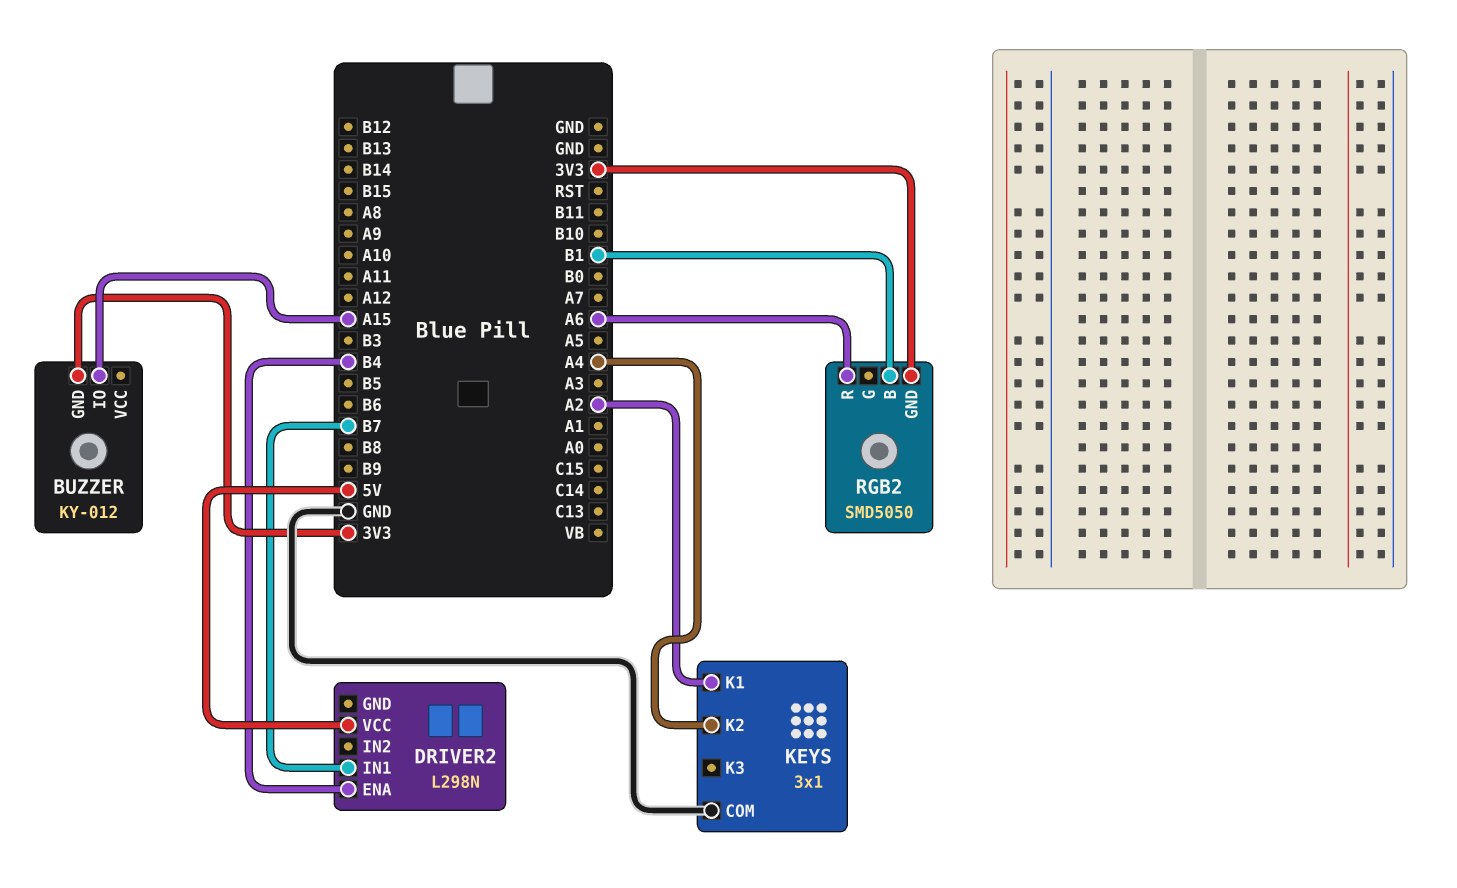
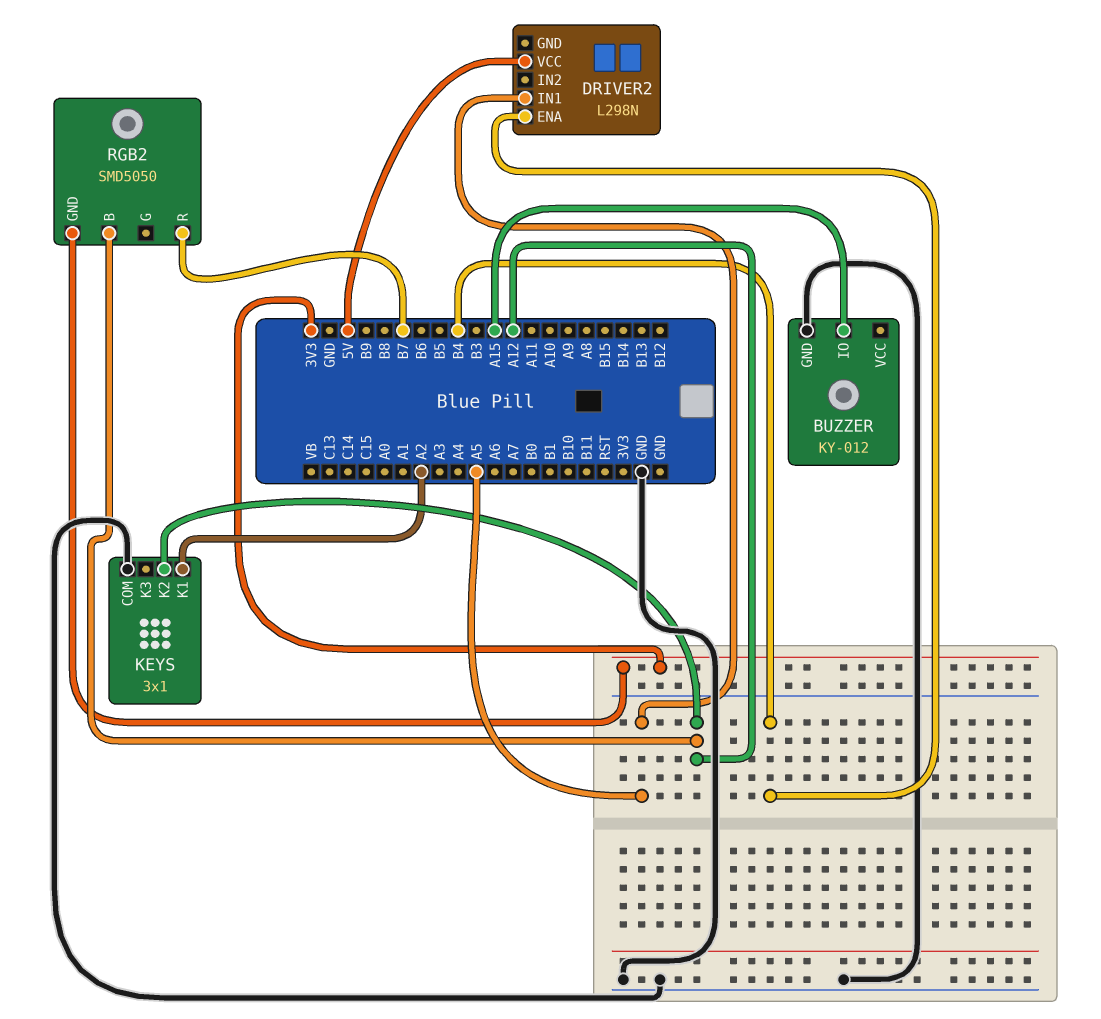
BUZZER pin GND: 3V3 -> GND
DRIVER2 pin IN1: B7 -> A5
KEYS pin K2: A4 -> A12
RGB2 pin B: B1 -> A12
RGB2 pin R: A6 -> B7

